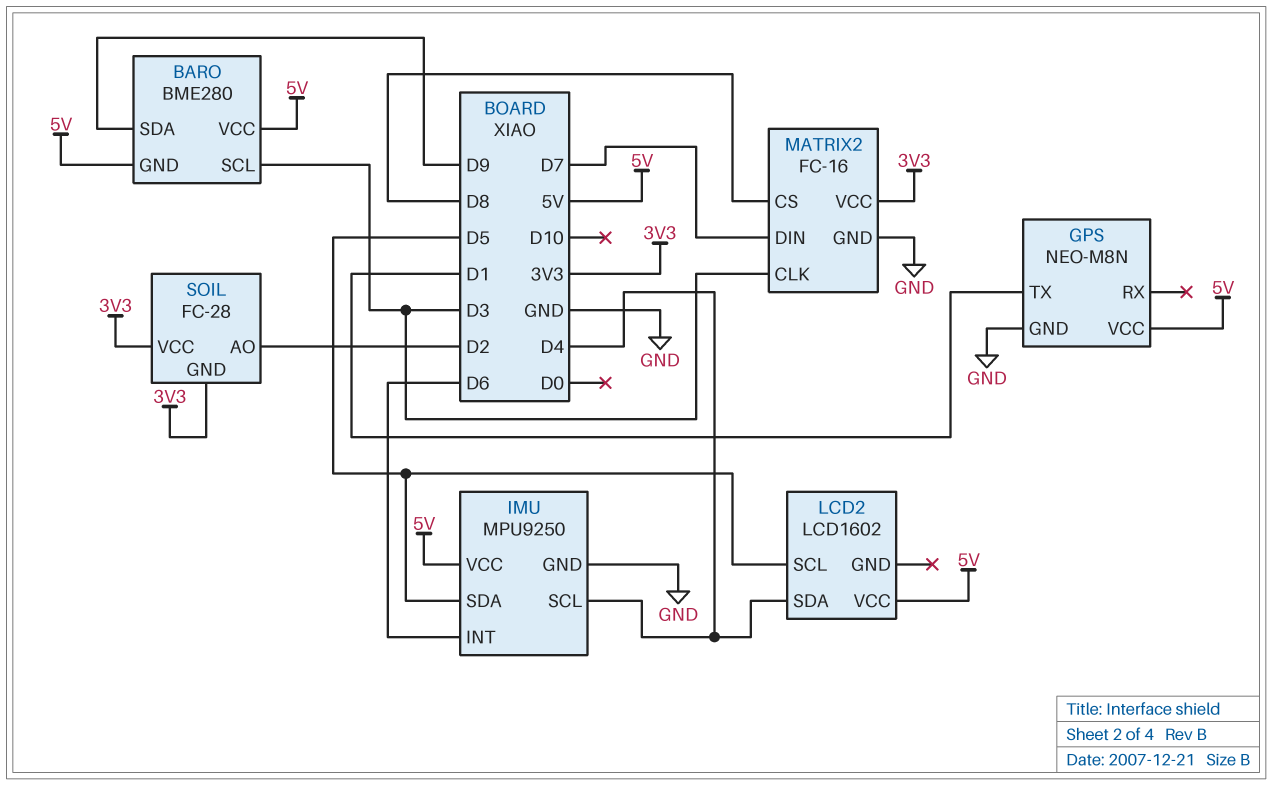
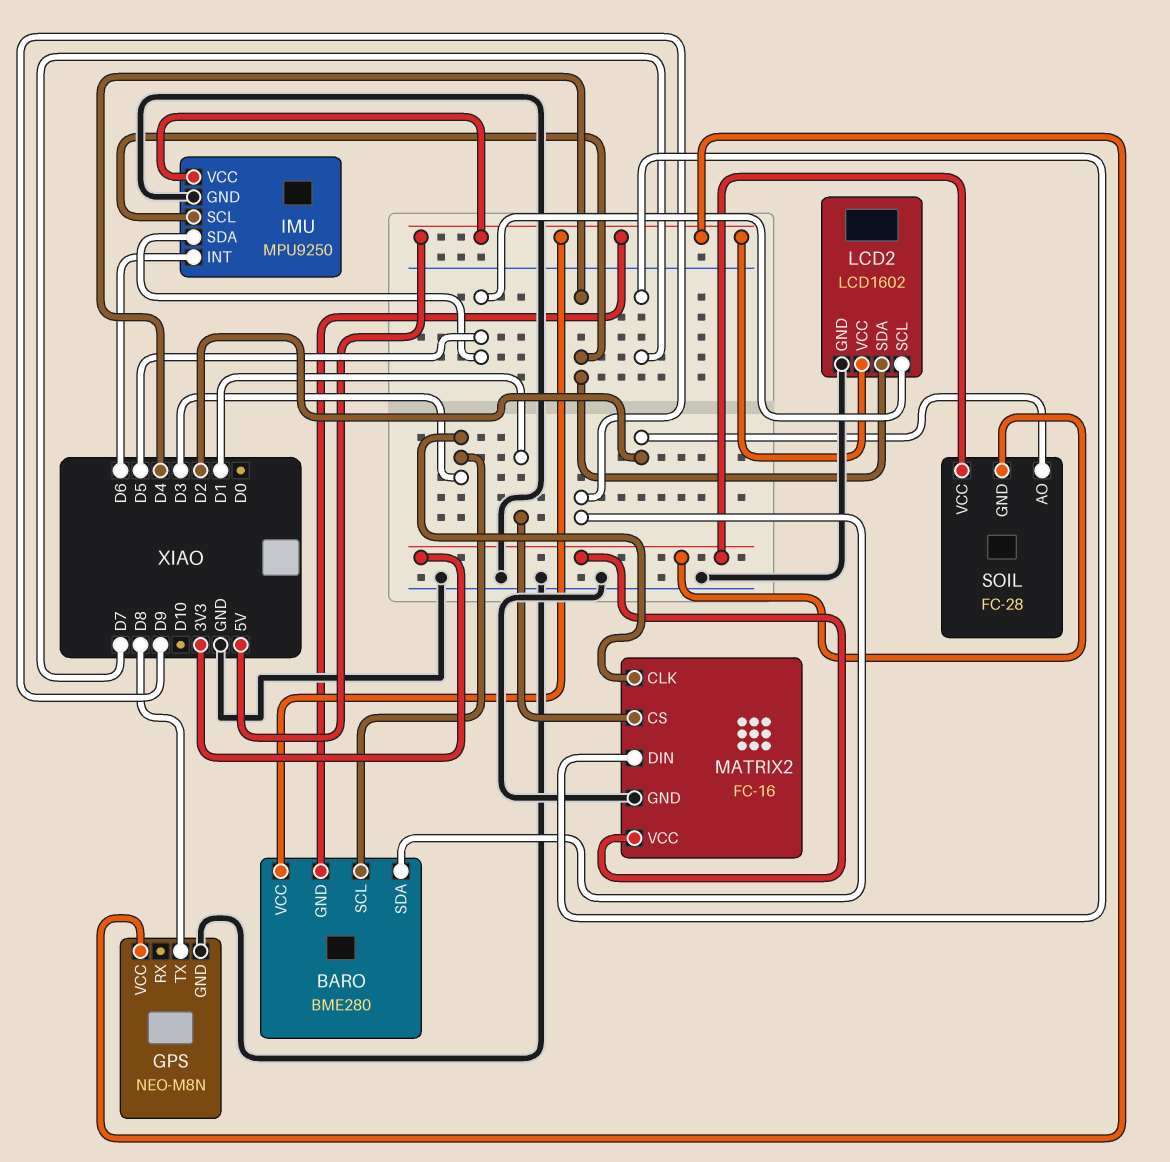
GPS pin TX: D1 -> D8
LCD2 pin GND: none -> GND
MATRIX2 pin CS: D8 -> D1

